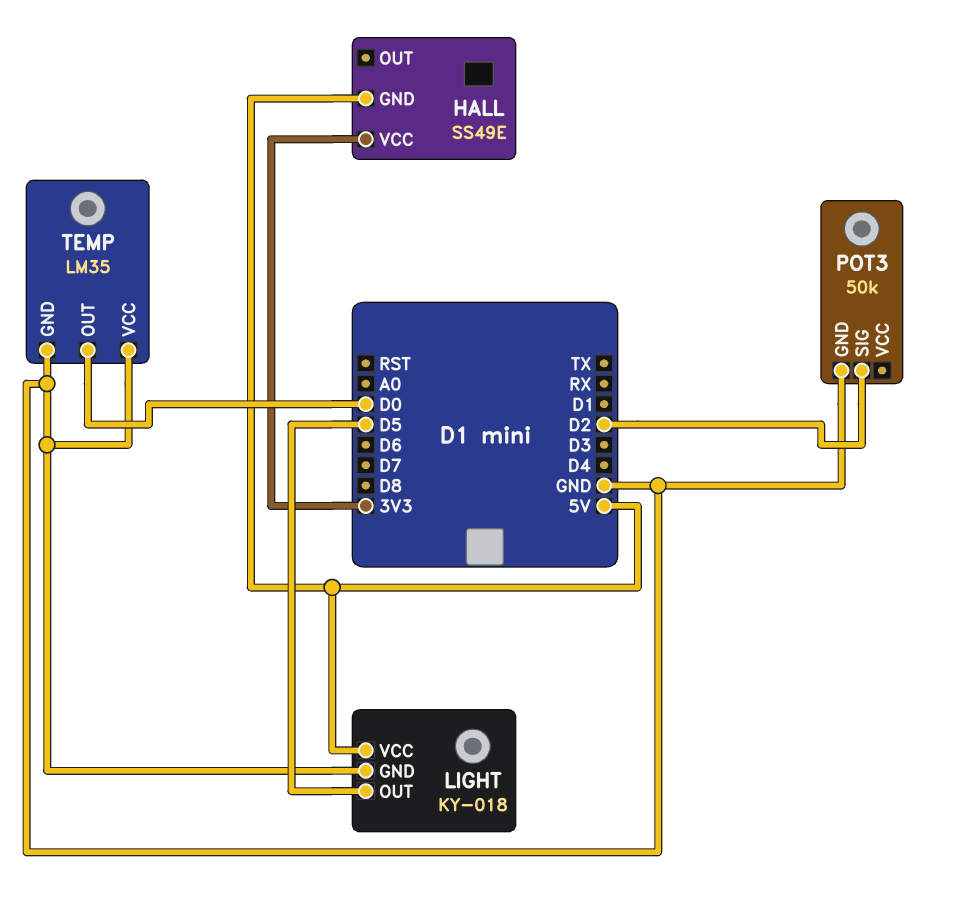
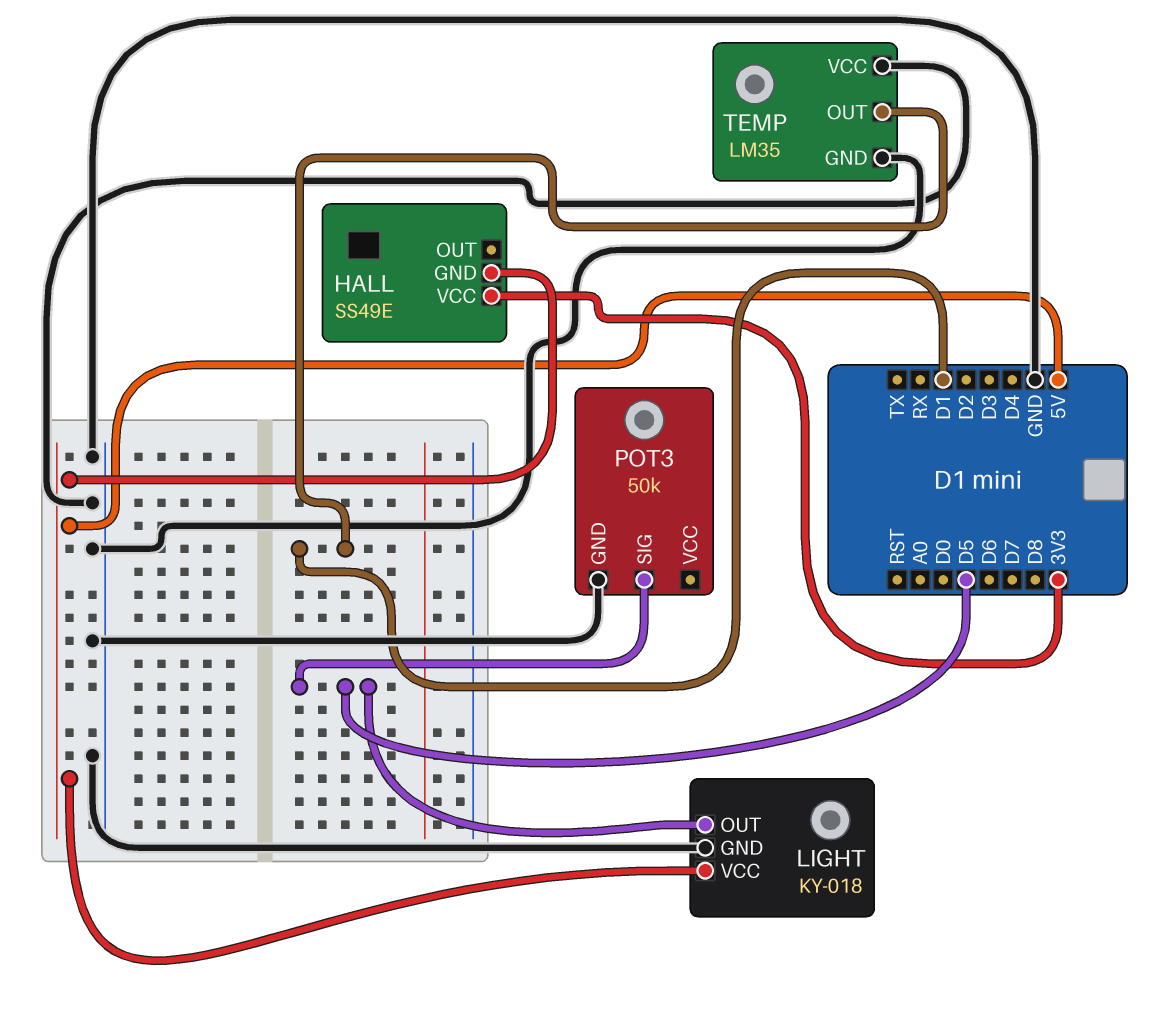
POT3 pin SIG: D2 -> D5
TEMP pin OUT: D0 -> D1

